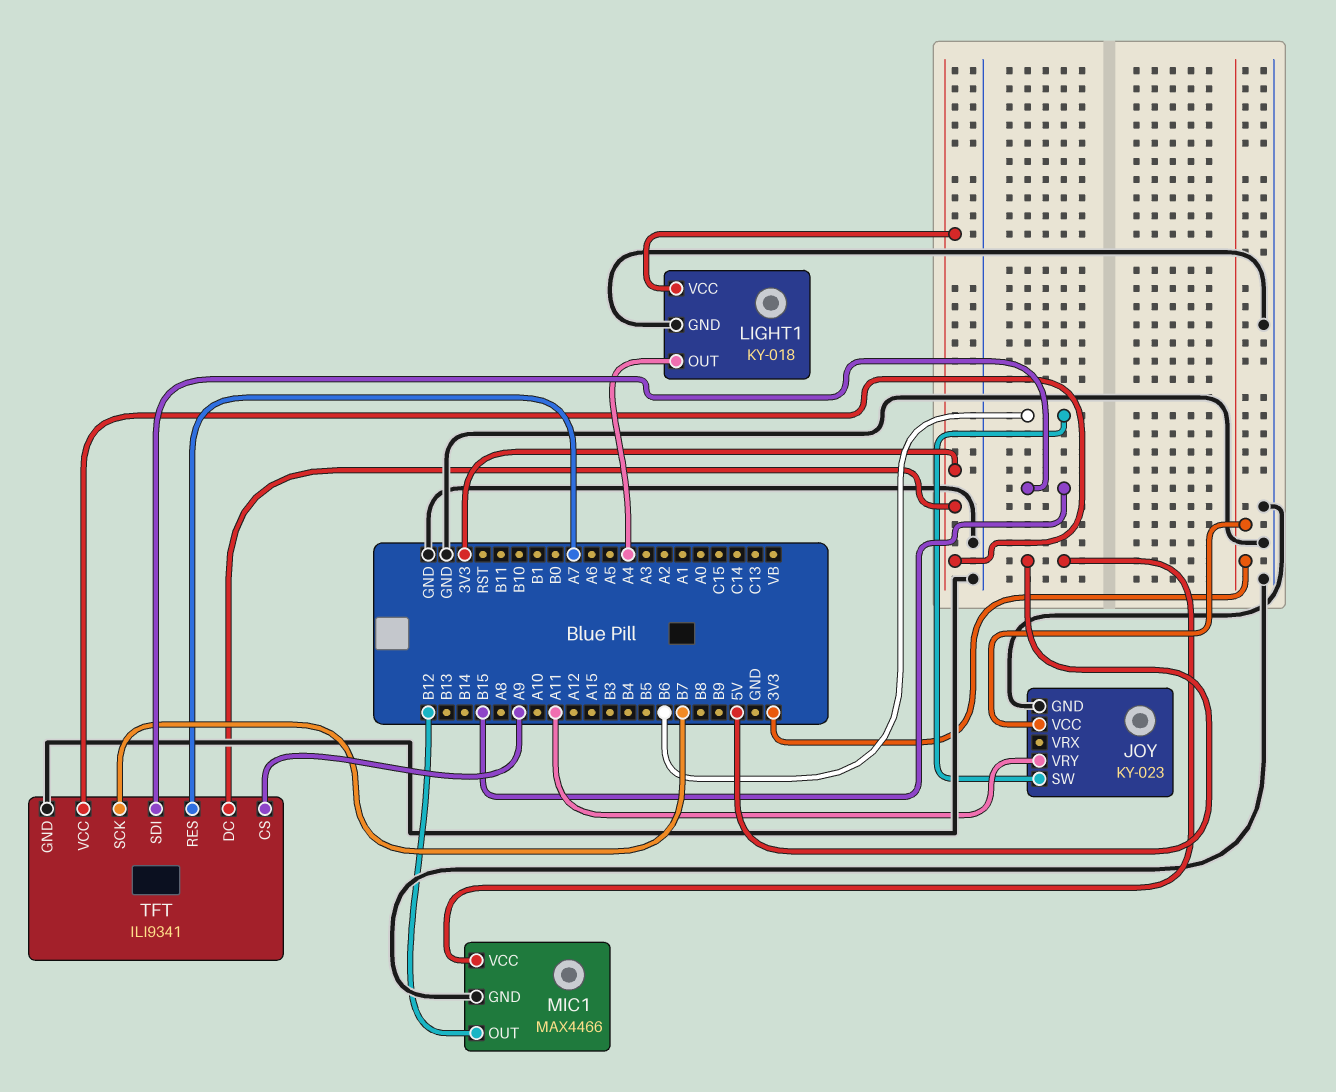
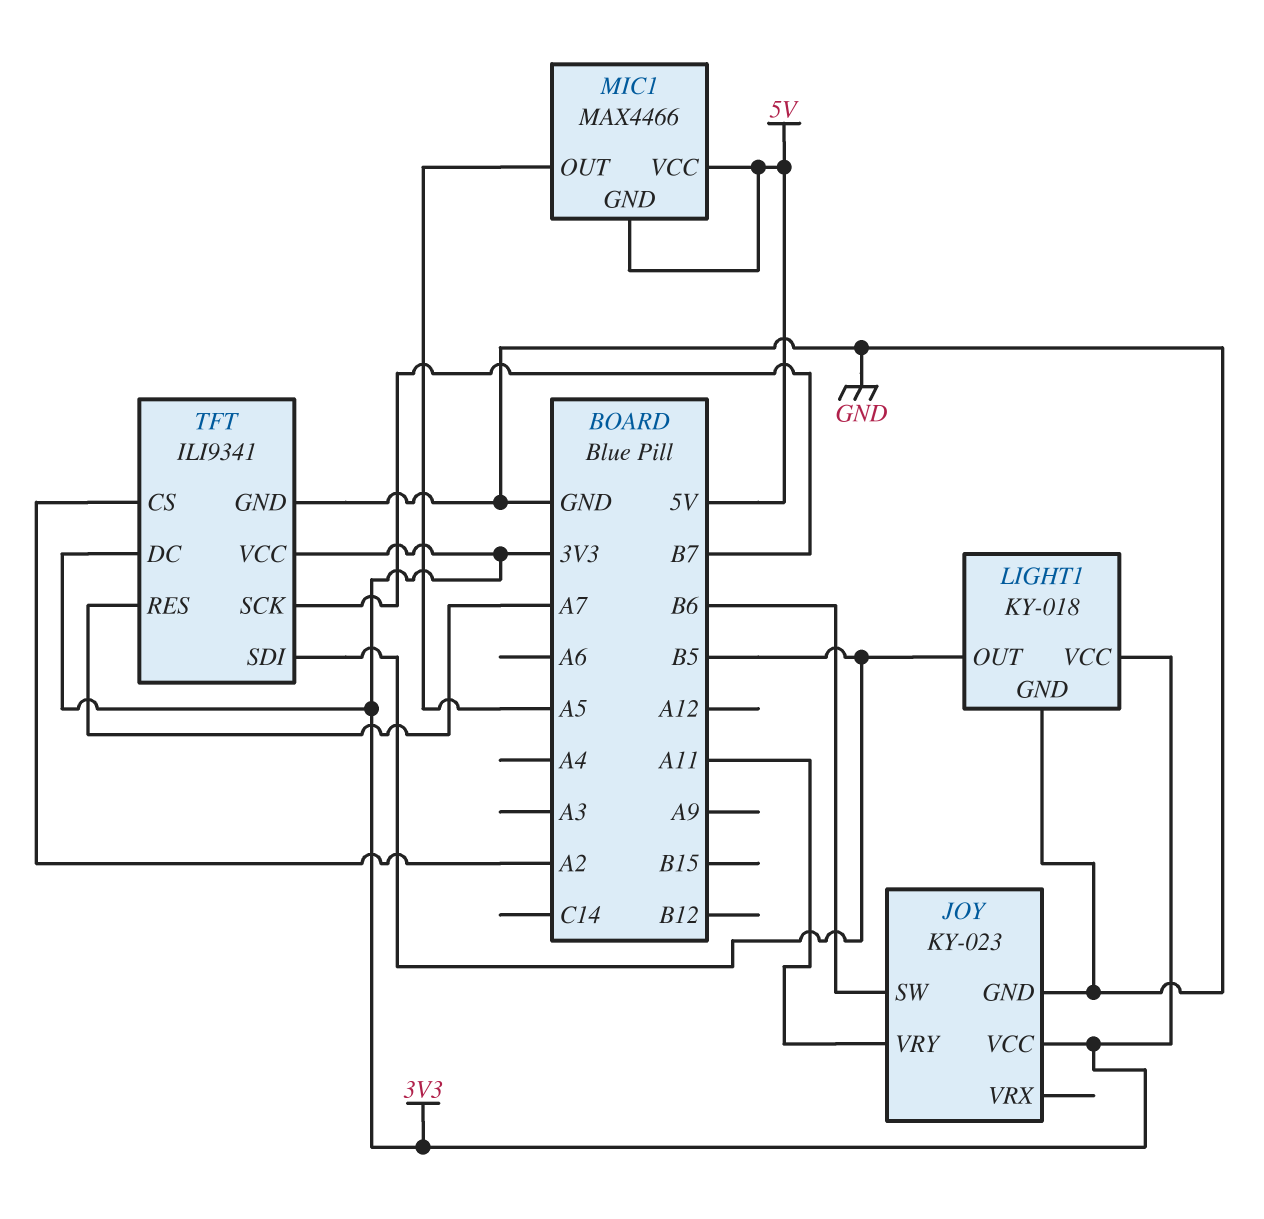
LIGHT1 pin OUT: A4 -> B5
MIC1 pin GND: GND -> 5V
MIC1 pin OUT: B12 -> A5
TFT pin CS: A9 -> A2
TFT pin SDI: B15 -> B5

